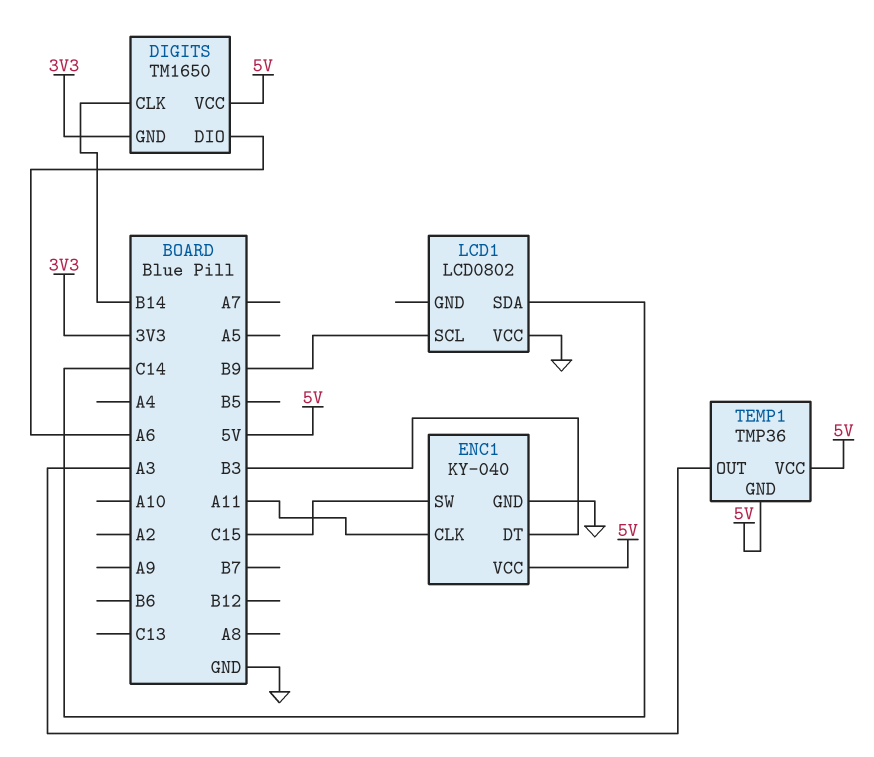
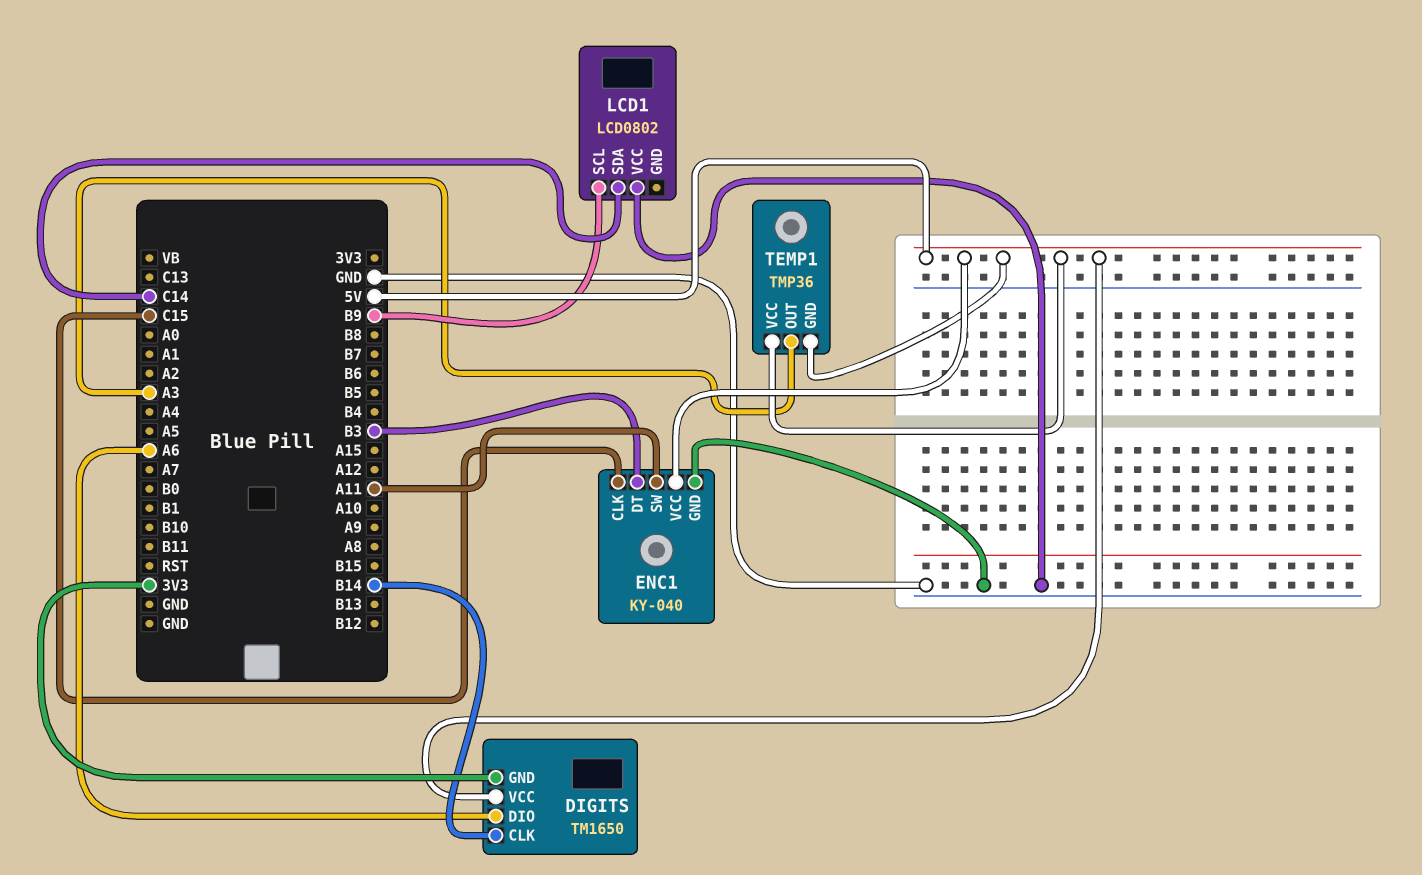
ENC1 pin CLK: A11 -> C15
ENC1 pin SW: C15 -> A11

